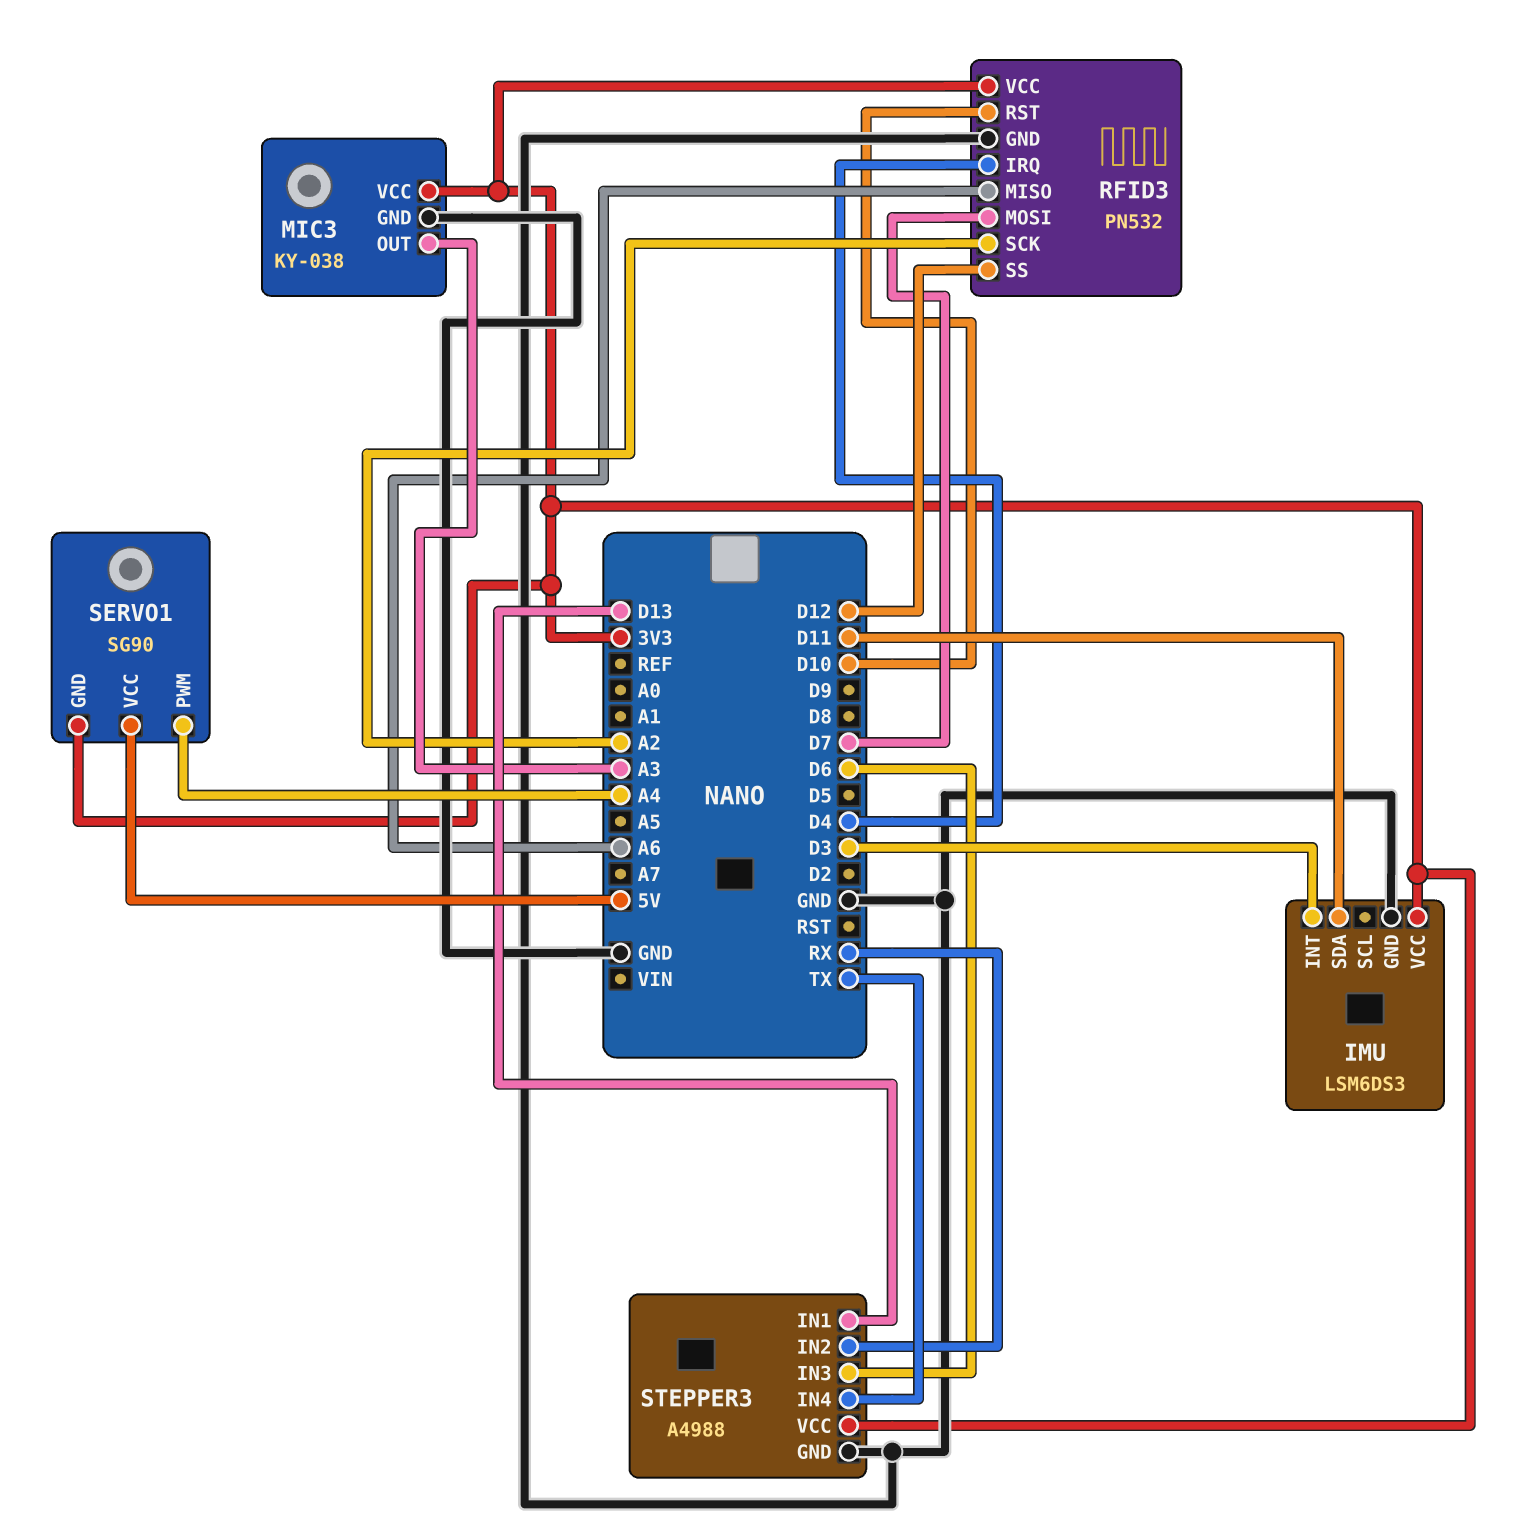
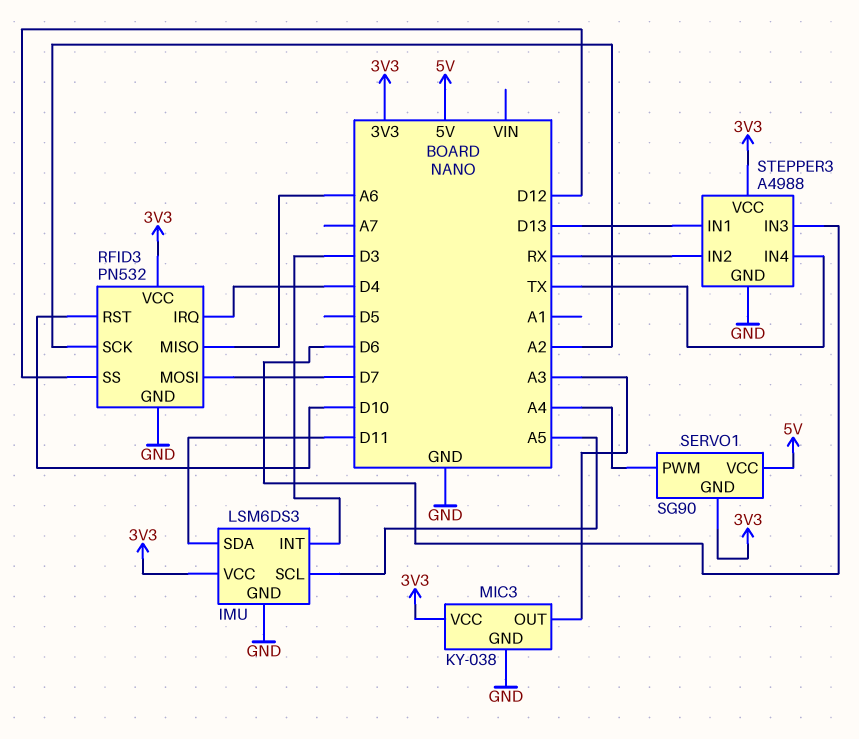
IMU pin SCL: none -> A5

